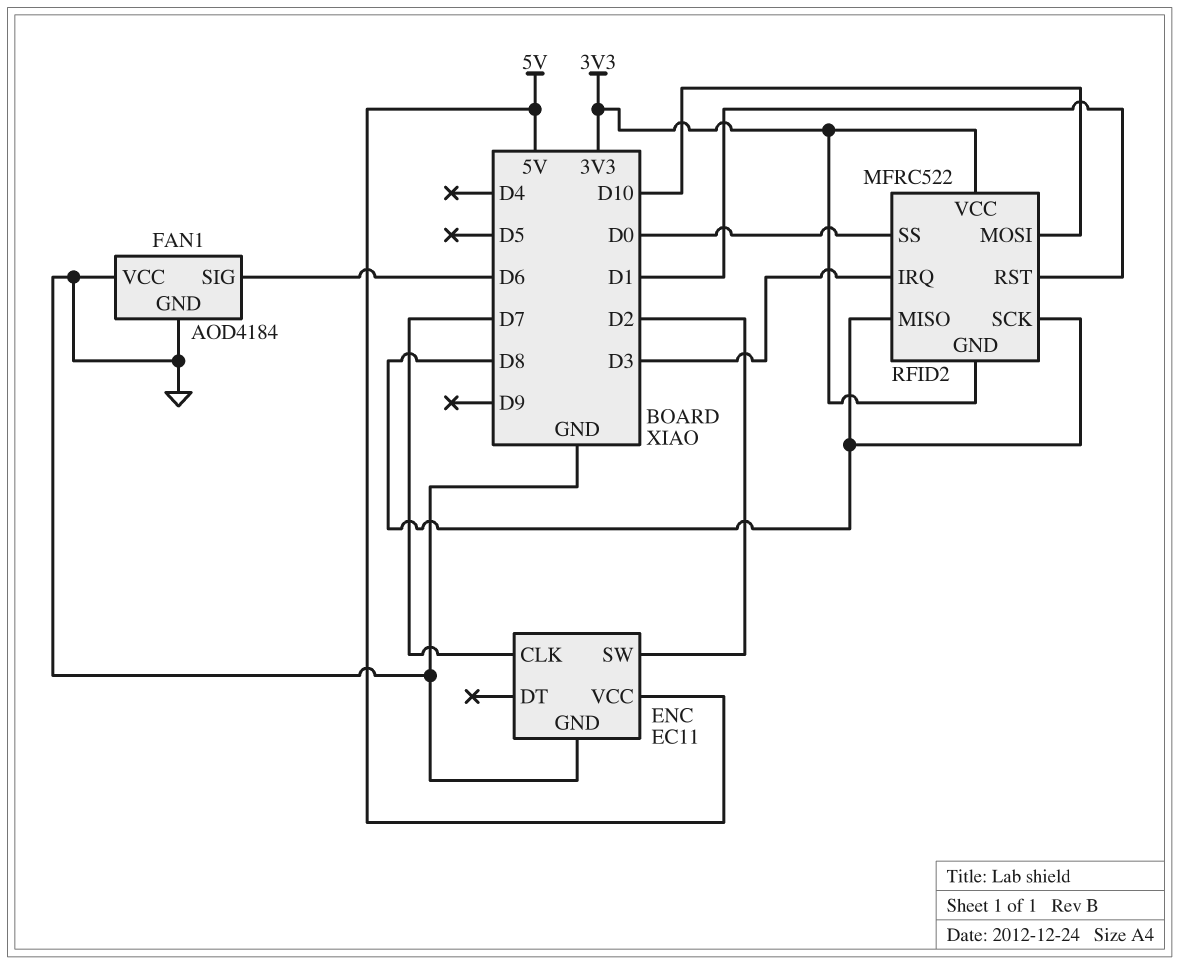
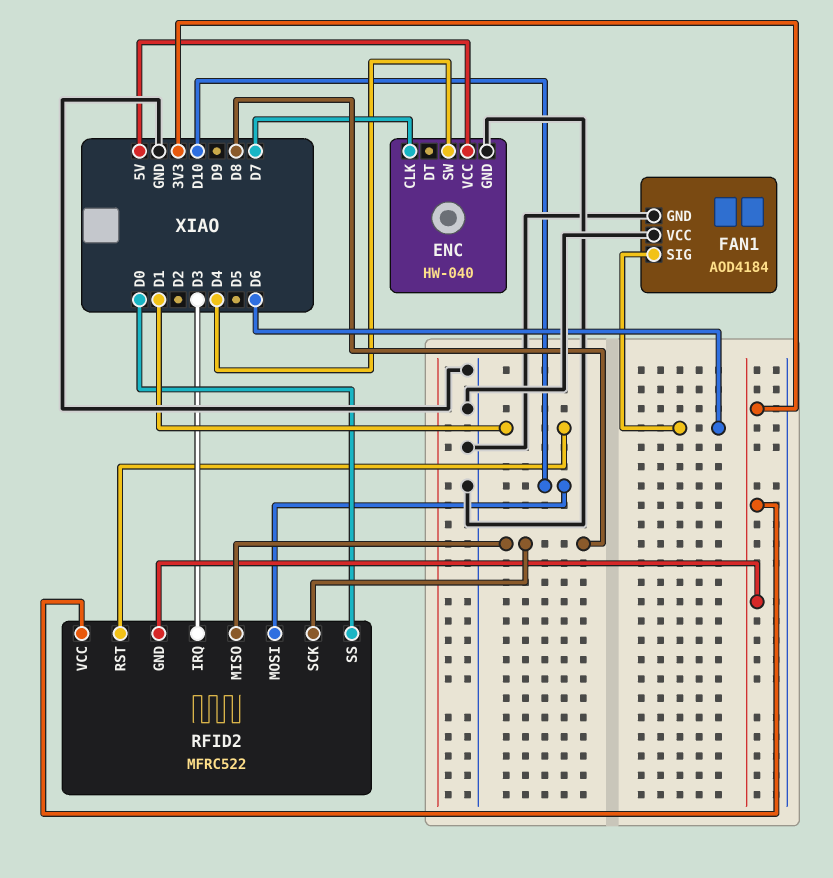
ENC: EC11 -> HW-040
ENC pin SW: D2 -> D4

